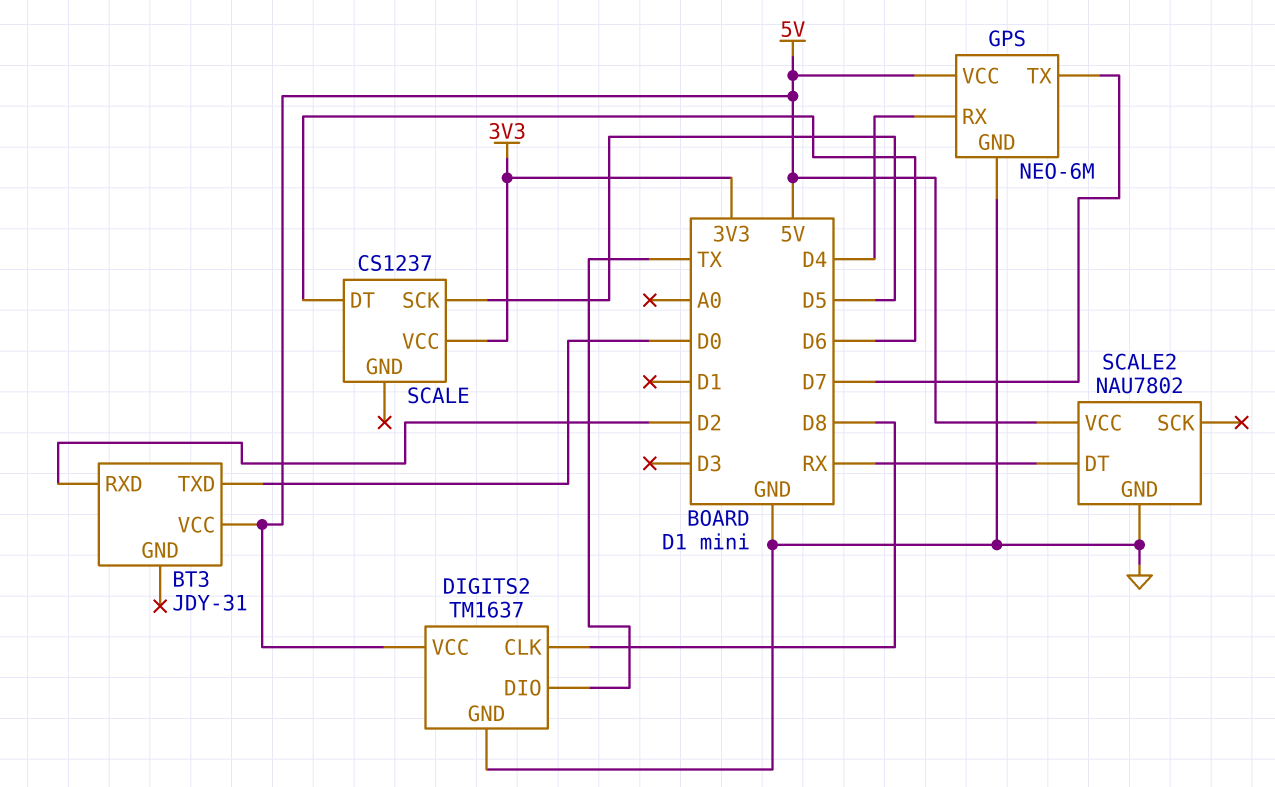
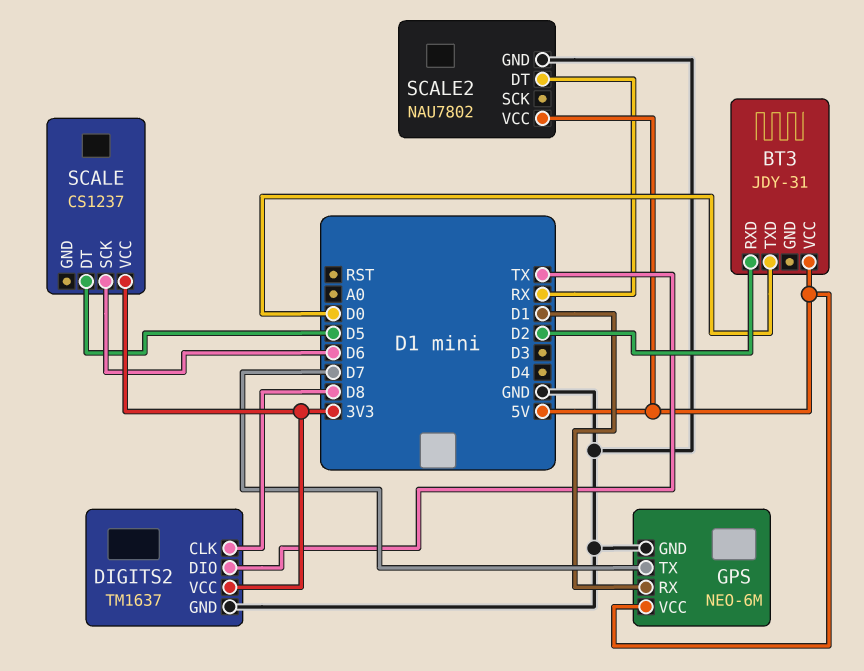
DIGITS2 pin VCC: 5V -> 3V3
GPS pin RX: D4 -> D1
SCALE pin DT: D6 -> D5
SCALE pin SCK: D5 -> D6

